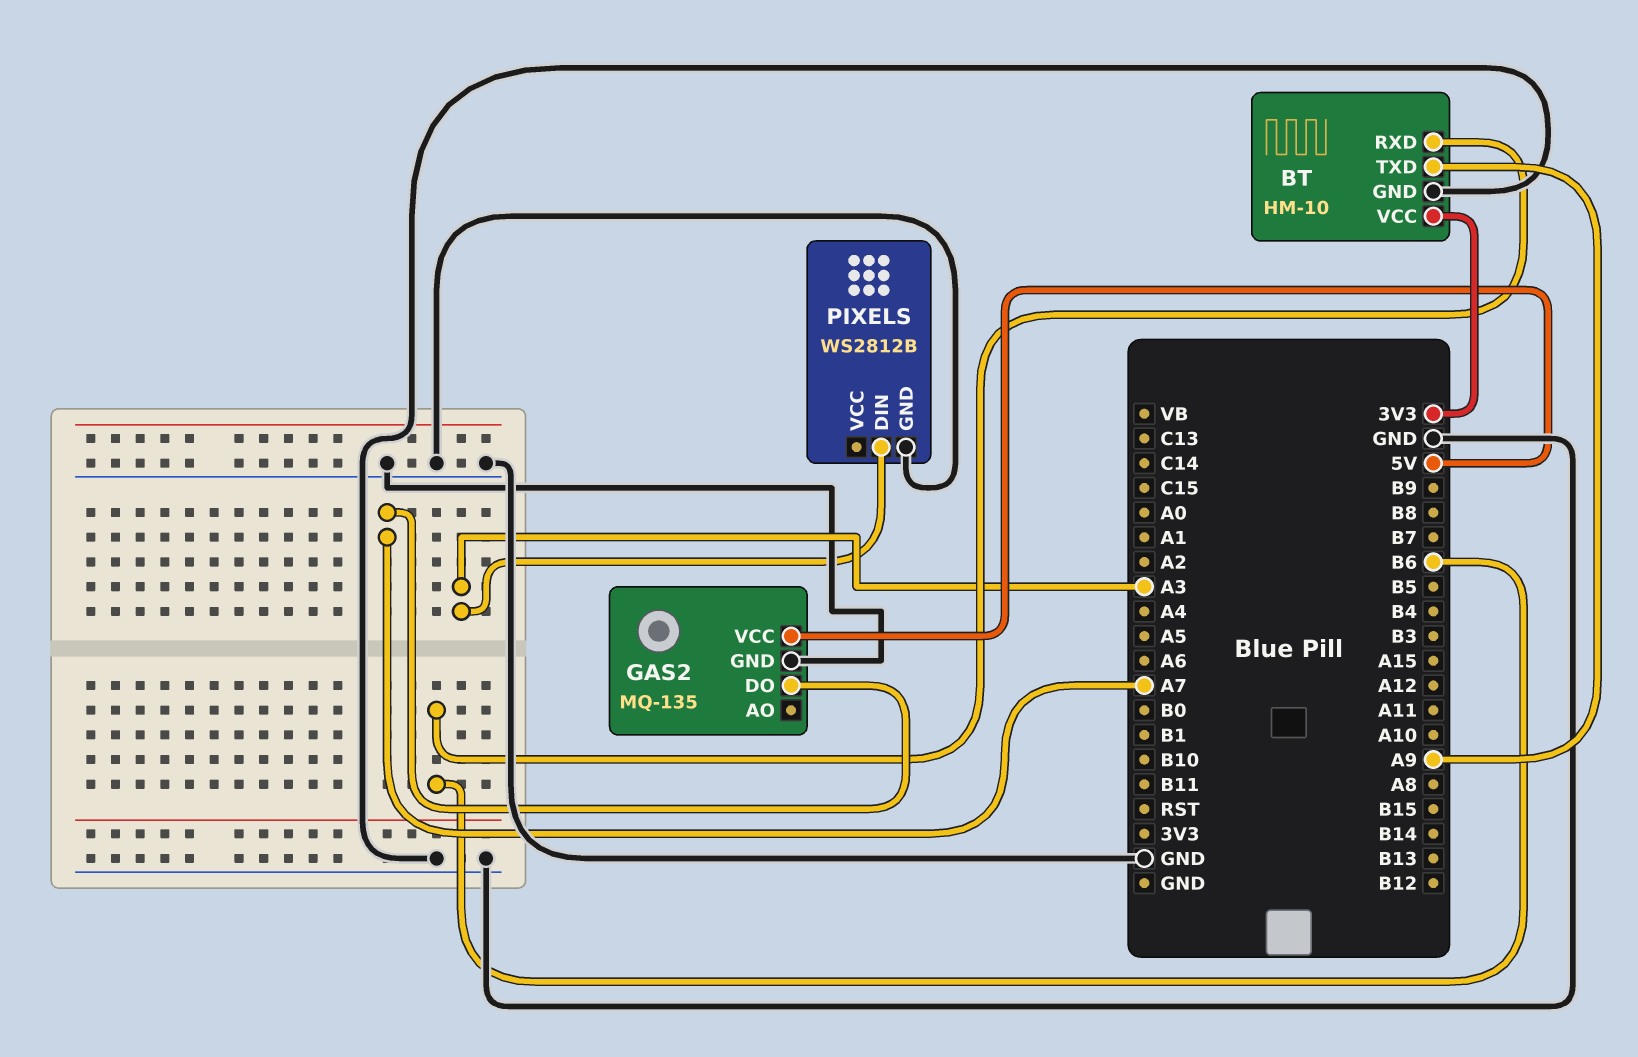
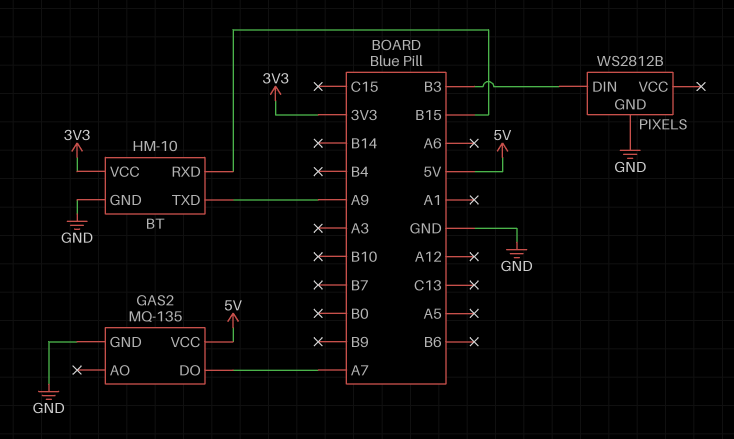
BT pin RXD: B6 -> B15
PIXELS pin DIN: A3 -> B3

